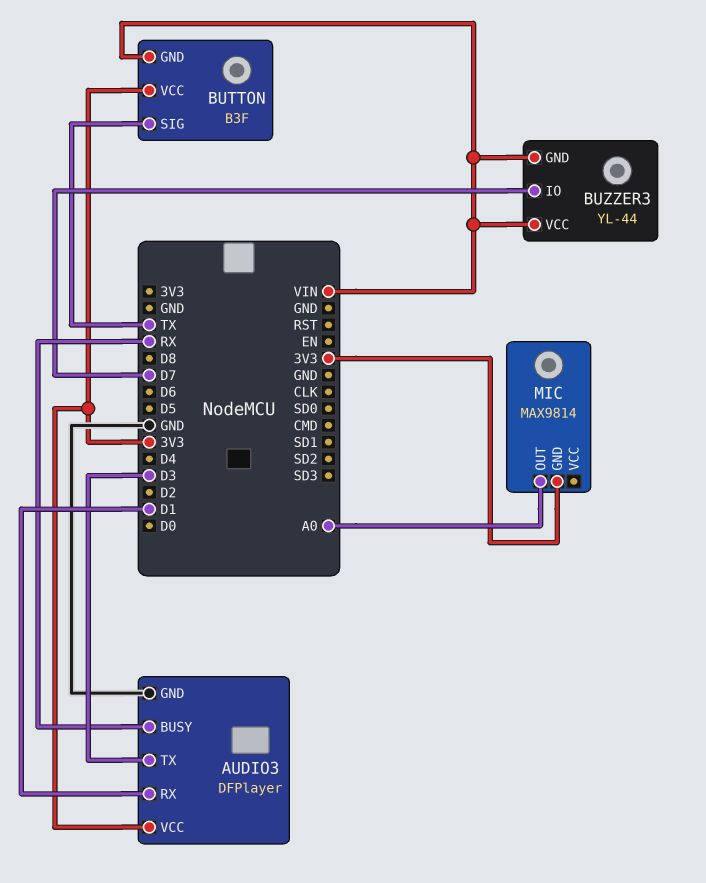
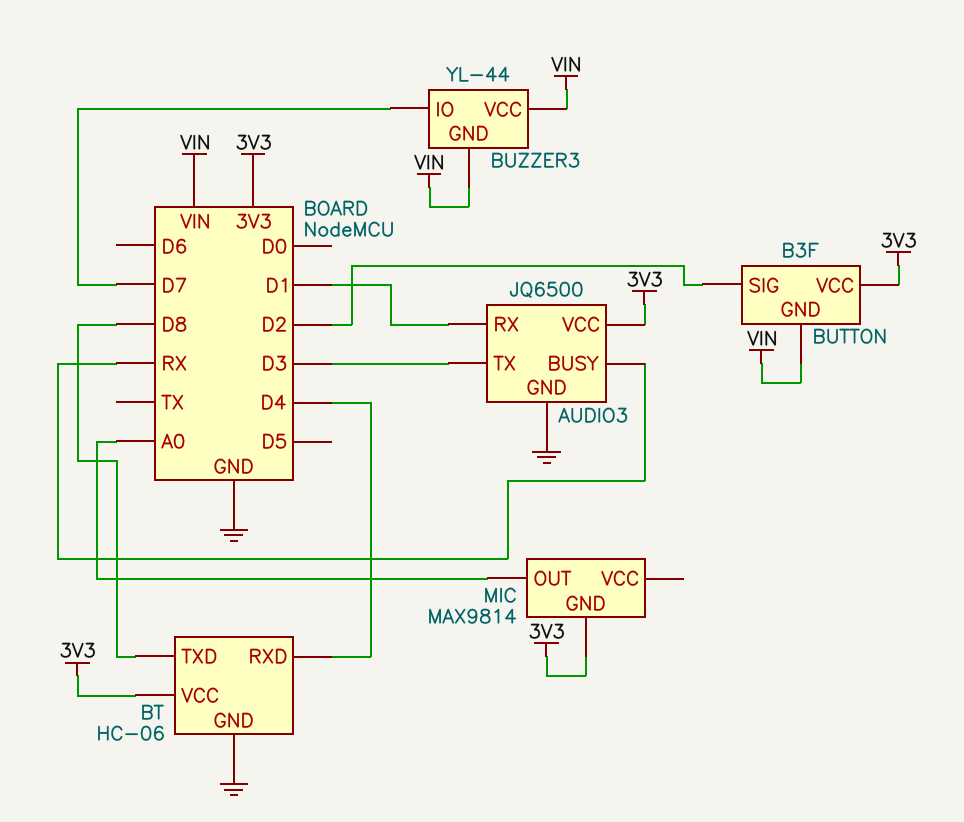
AUDIO3: DFPlayer -> JQ6500
BT: none -> HC-06
BT pin GND: none -> GND
BT pin RXD: none -> D4
BT pin TXD: none -> D8
BT pin VCC: none -> 3V3
BUTTON pin SIG: TX -> D2

